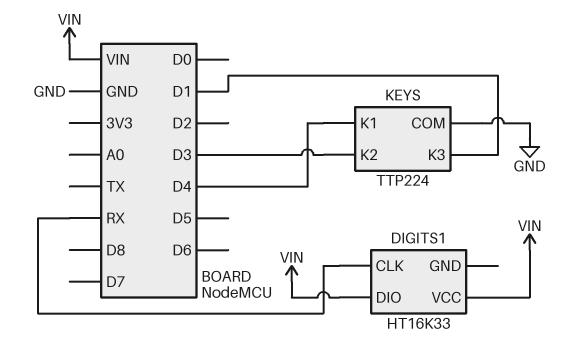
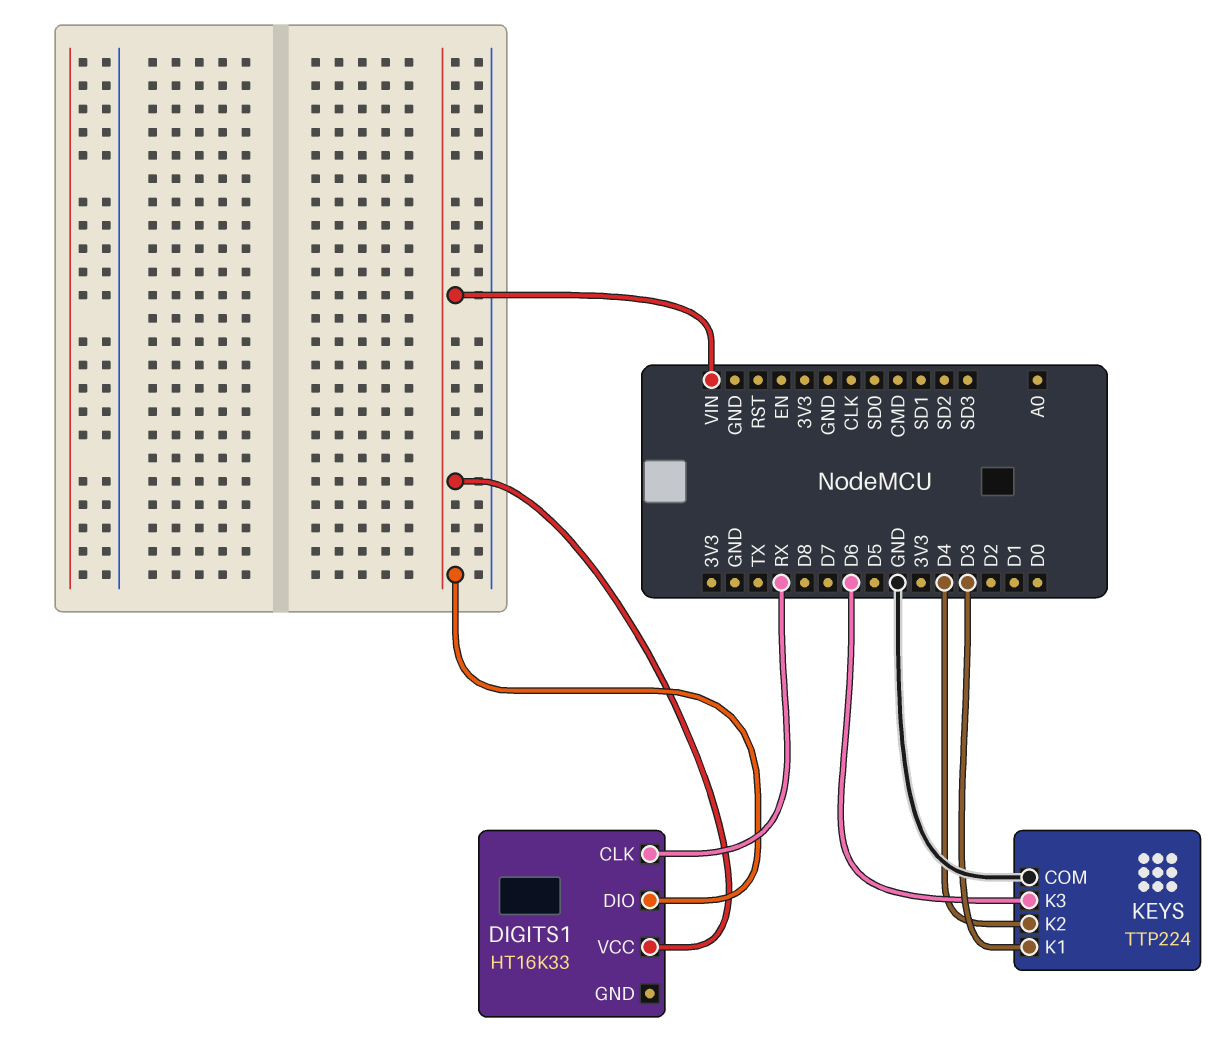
KEYS pin K1: D4 -> D3
KEYS pin K2: D3 -> D4
KEYS pin K3: D1 -> D6

